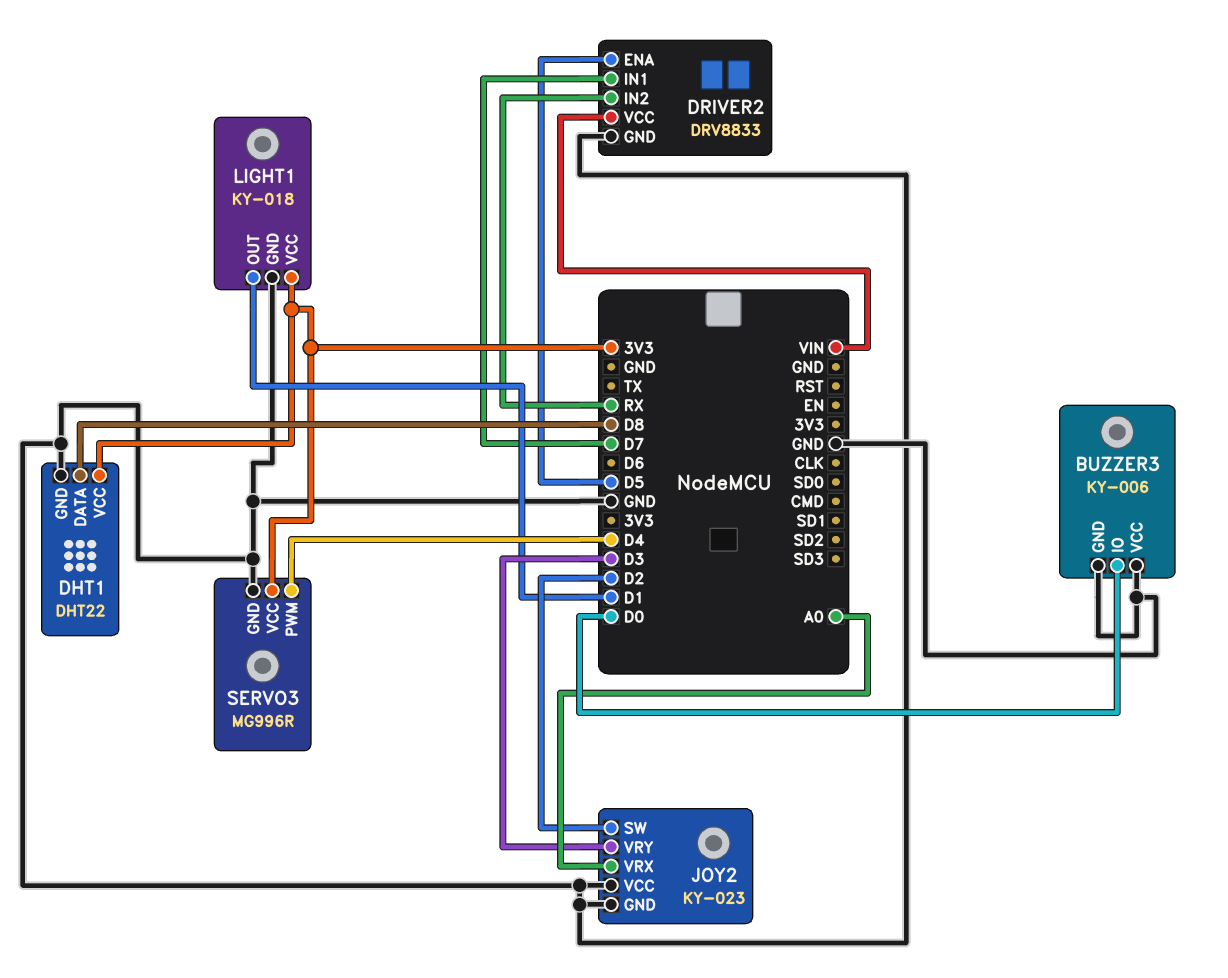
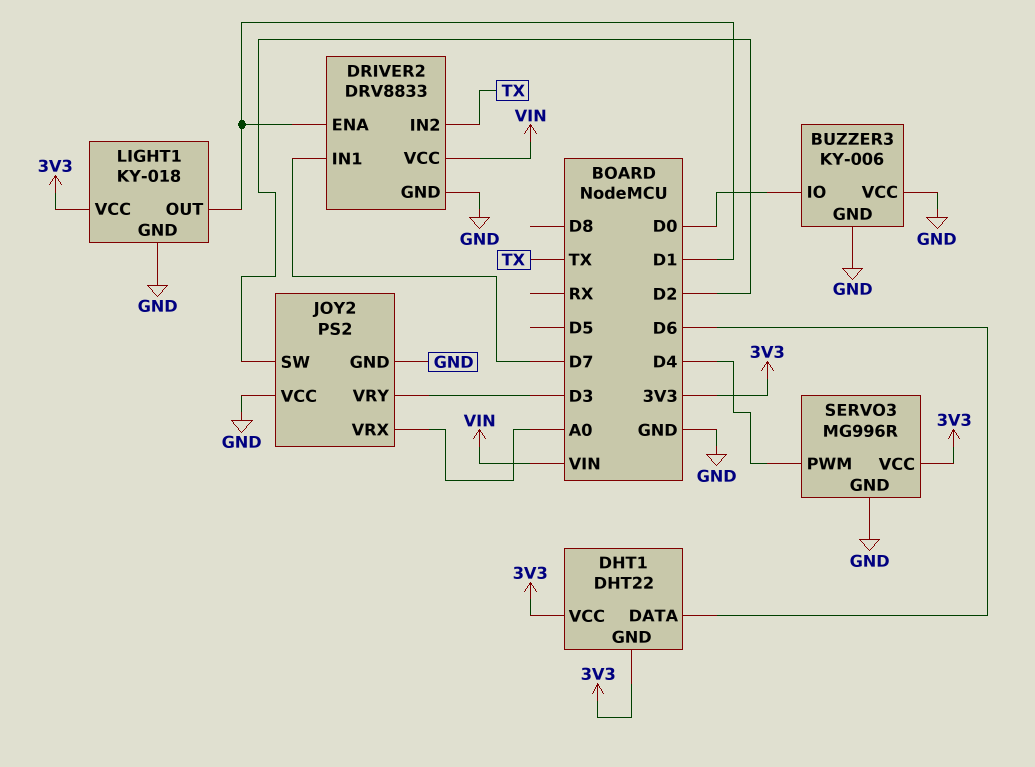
DHT1 pin DATA: D8 -> D6
DHT1 pin GND: GND -> 3V3
DRIVER2 pin ENA: D5 -> D1
DRIVER2 pin IN2: RX -> TX
JOY2: KY-023 -> PS2

